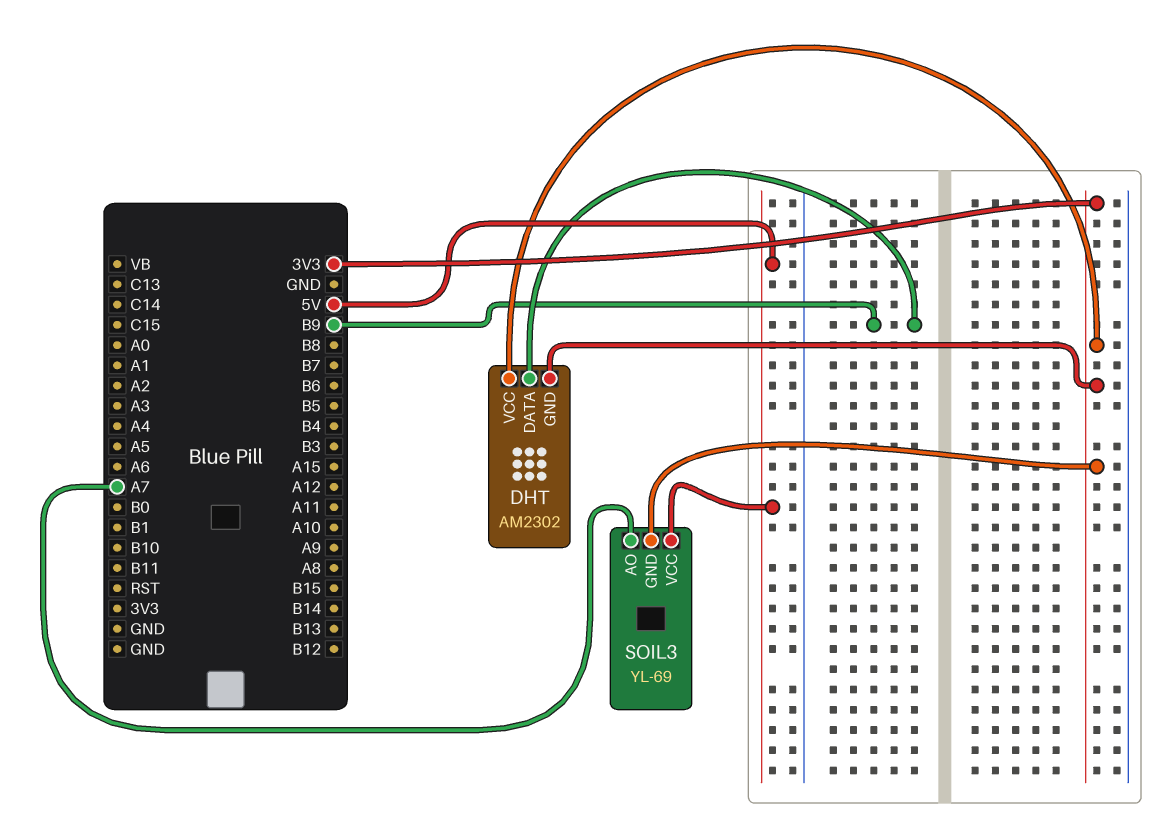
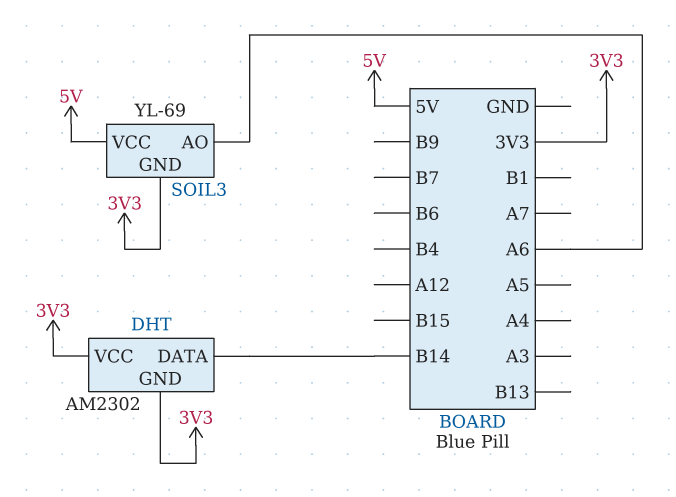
DHT pin DATA: B9 -> B14
SOIL3 pin AO: A7 -> A6

